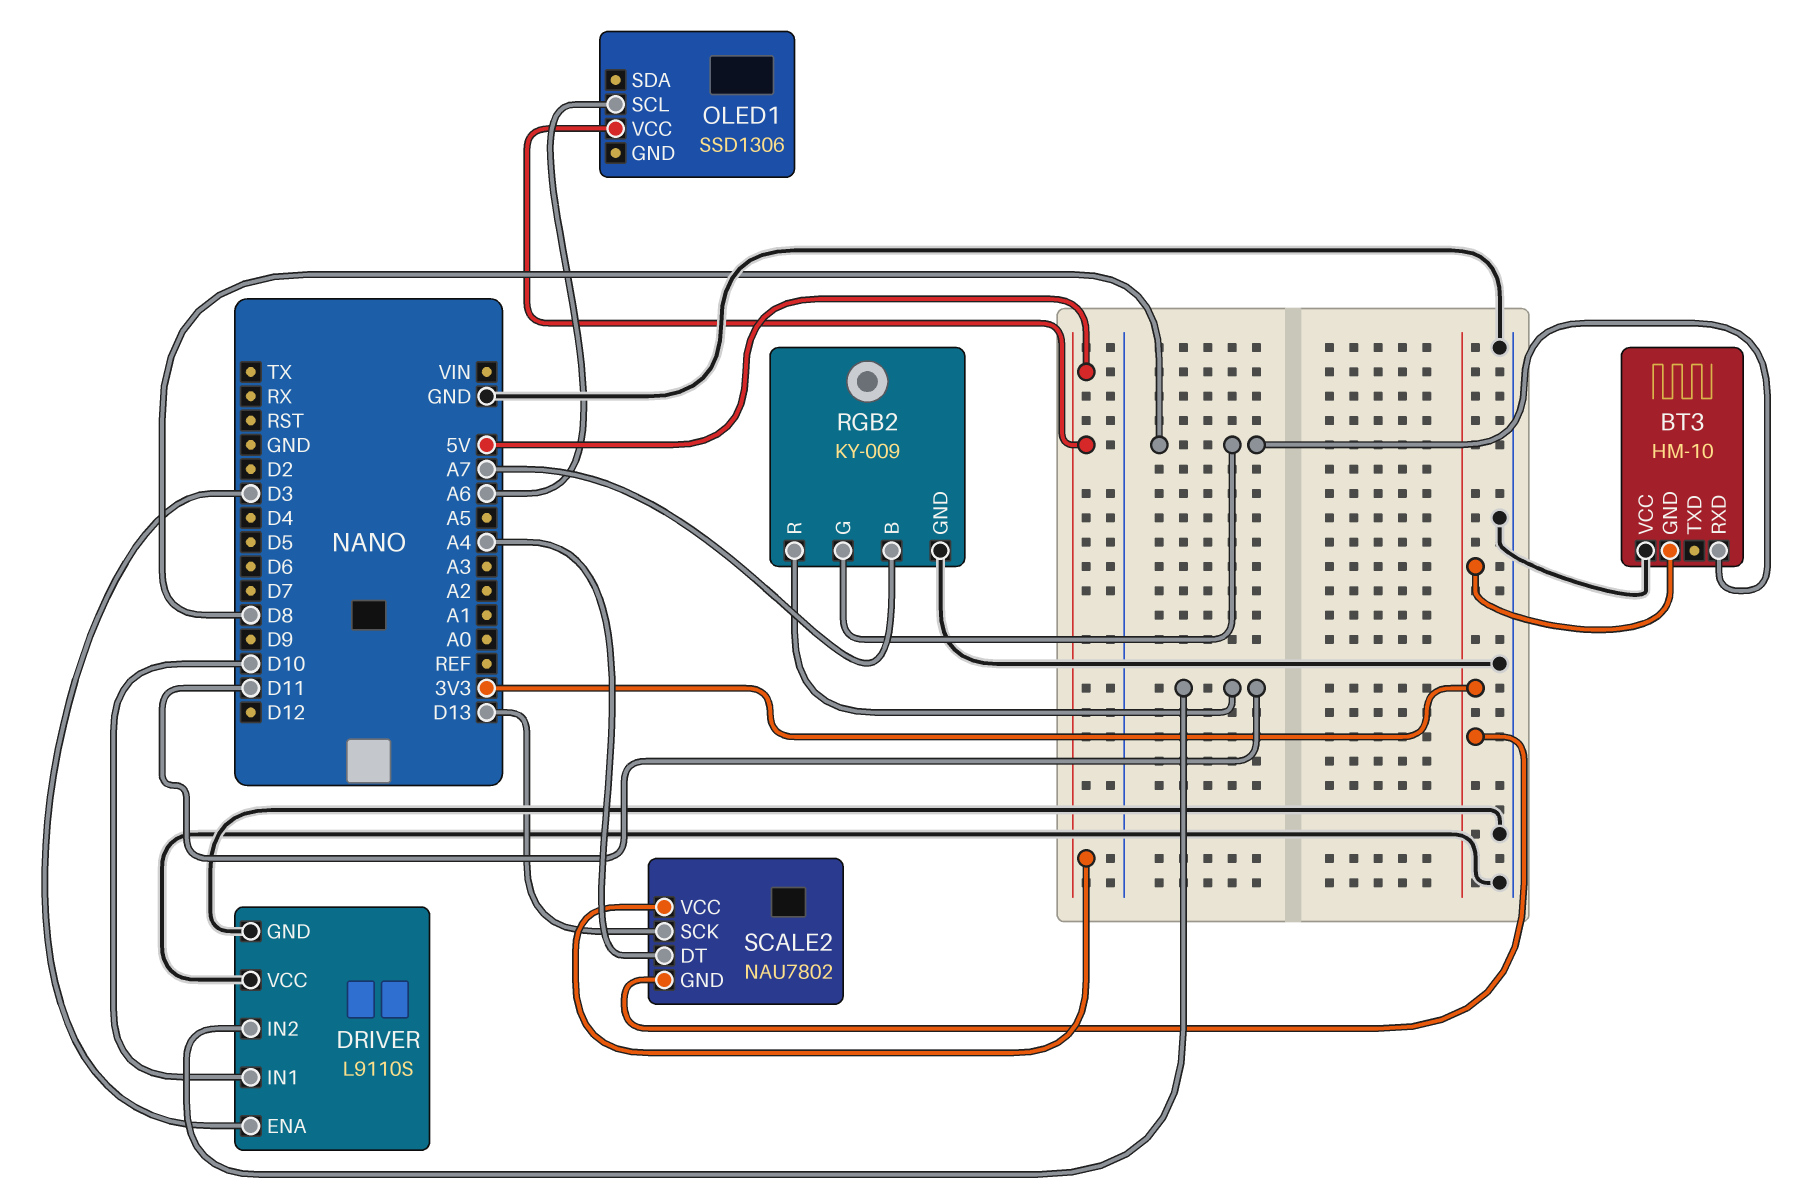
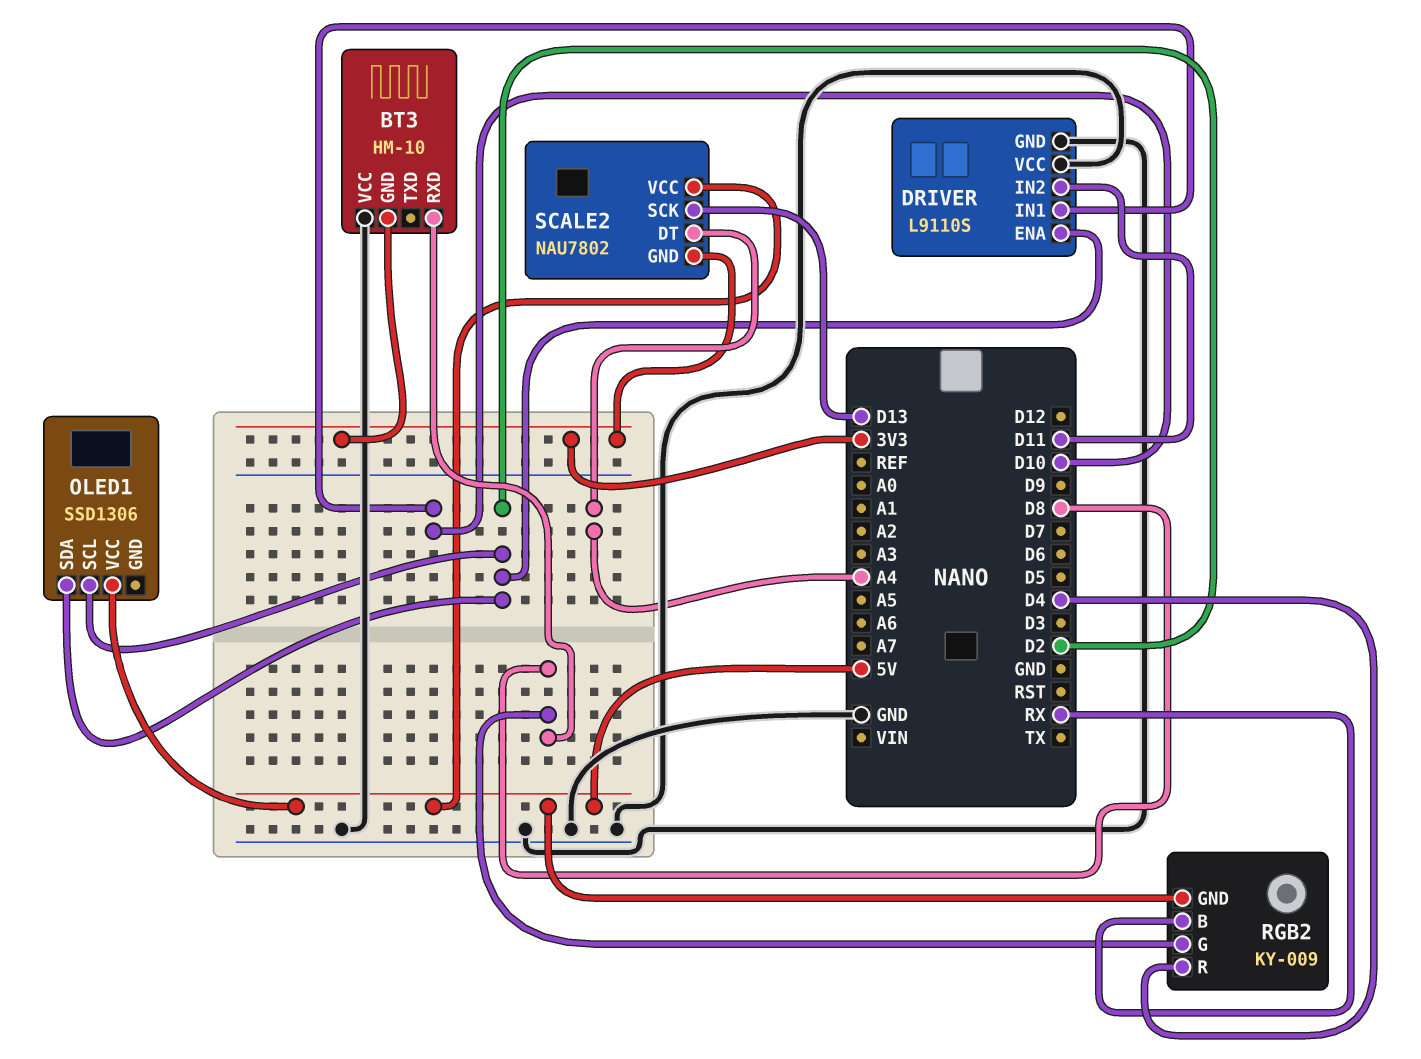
DRIVER pin ENA: D3 -> D2
OLED1 pin SCL: A6 -> D2
OLED1 pin SDA: none -> D2
RGB2 pin B: A7 -> RX
RGB2 pin GND: GND -> 5V
RGB2 pin R: D11 -> D4

